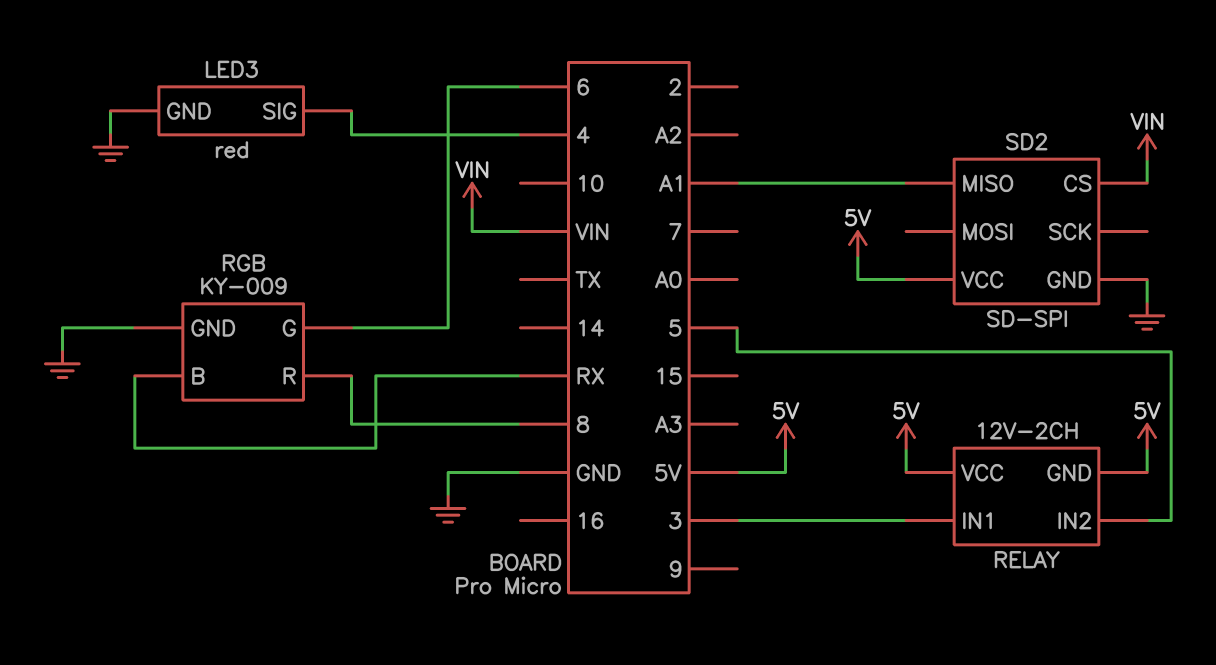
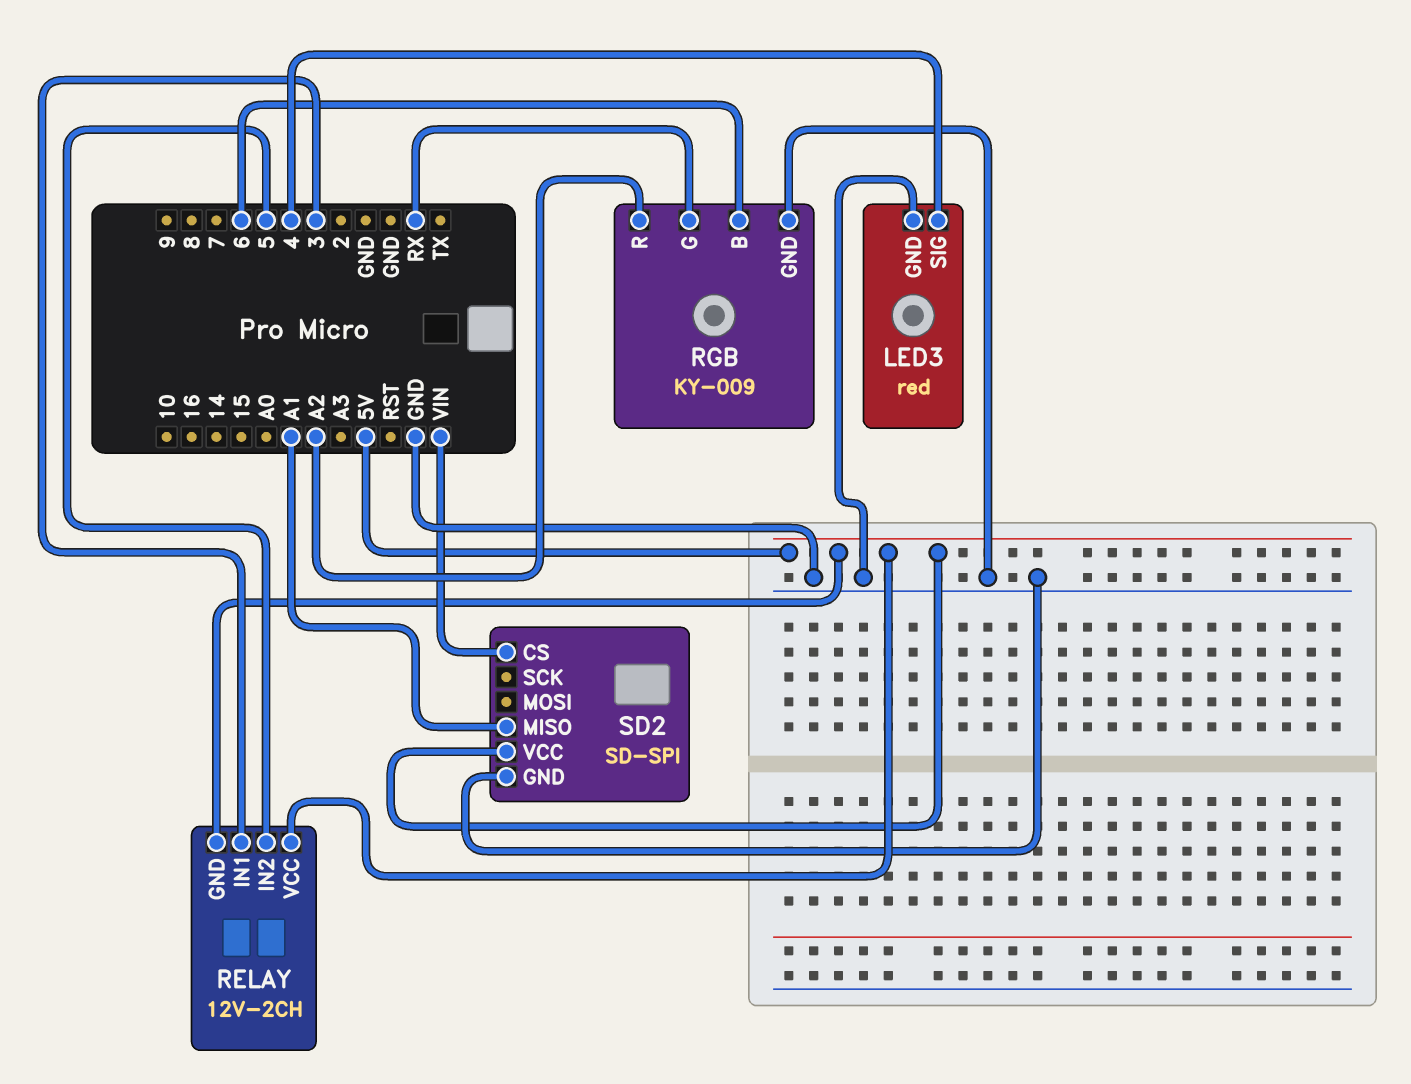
RGB pin B: RX -> 6
RGB pin G: 6 -> RX
RGB pin R: 8 -> A2

